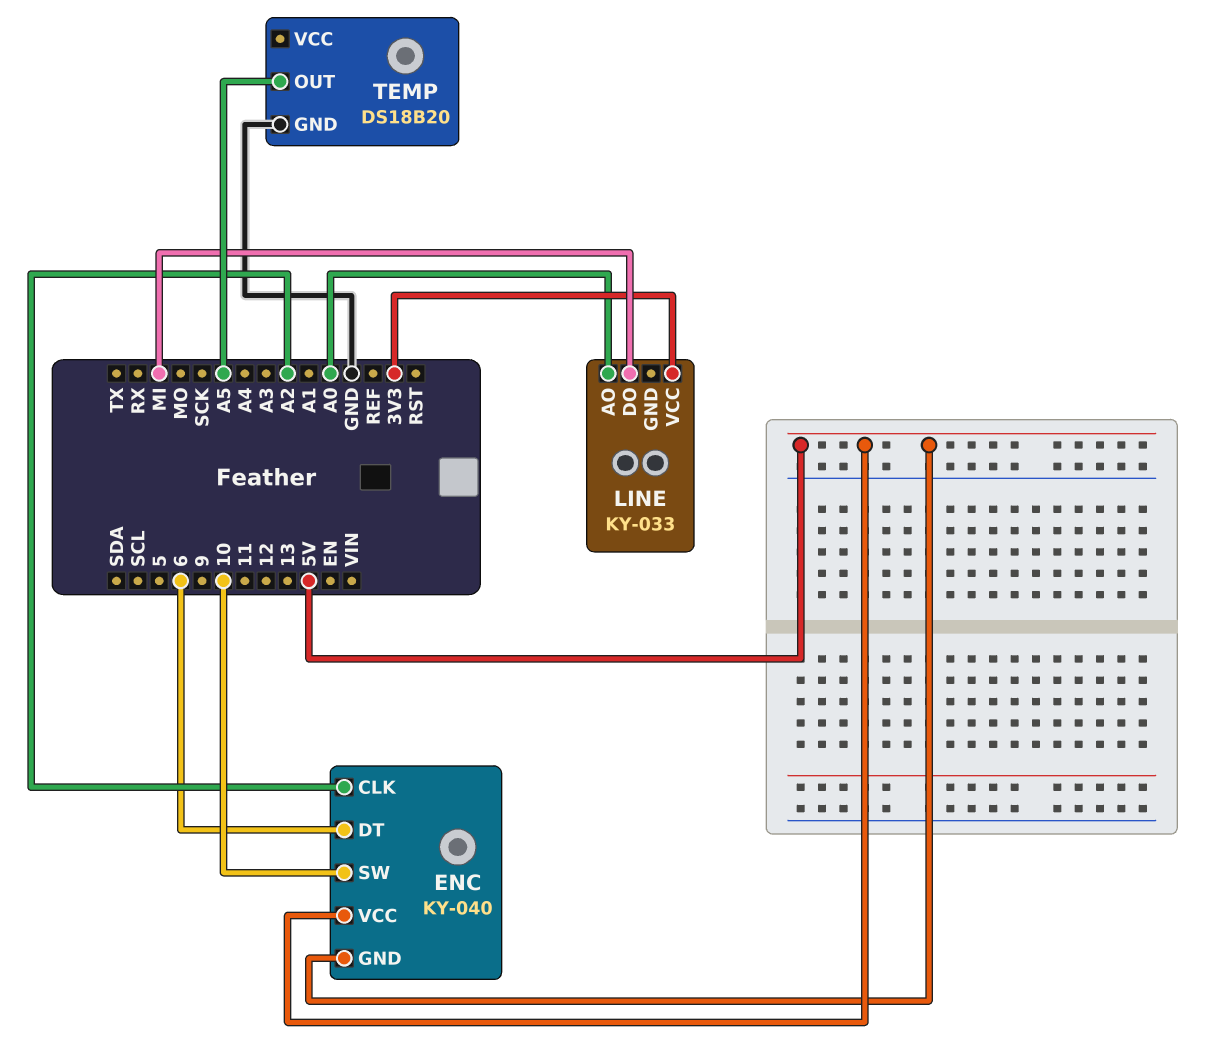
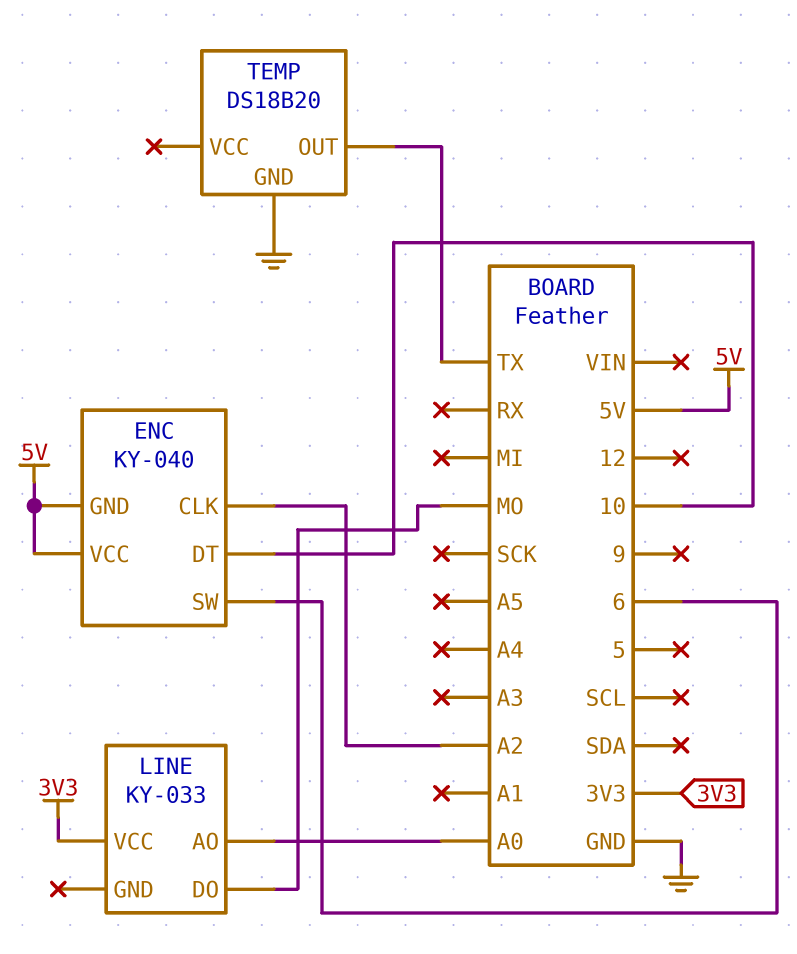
ENC pin DT: 6 -> 10
ENC pin SW: 10 -> 6
LINE pin DO: MI -> MO
TEMP pin OUT: A5 -> TX

